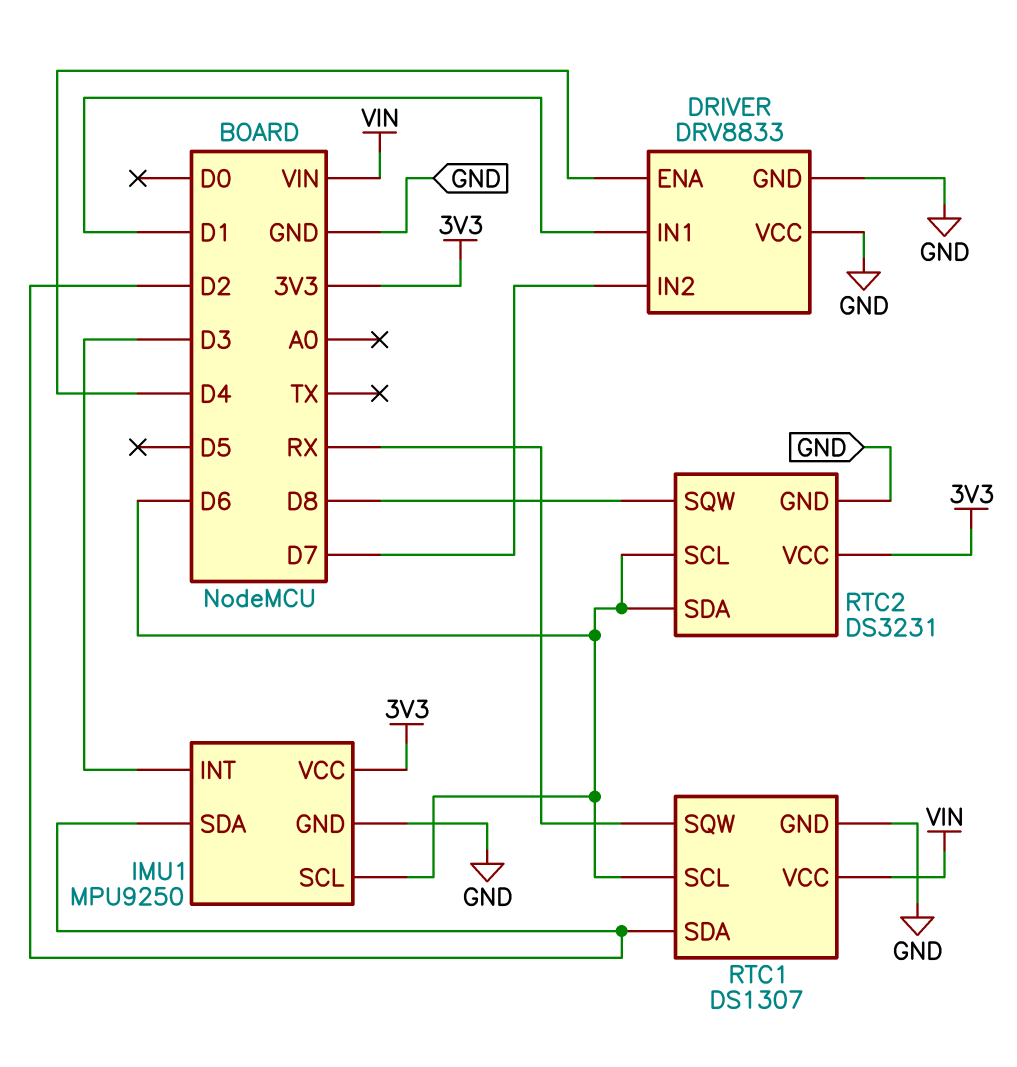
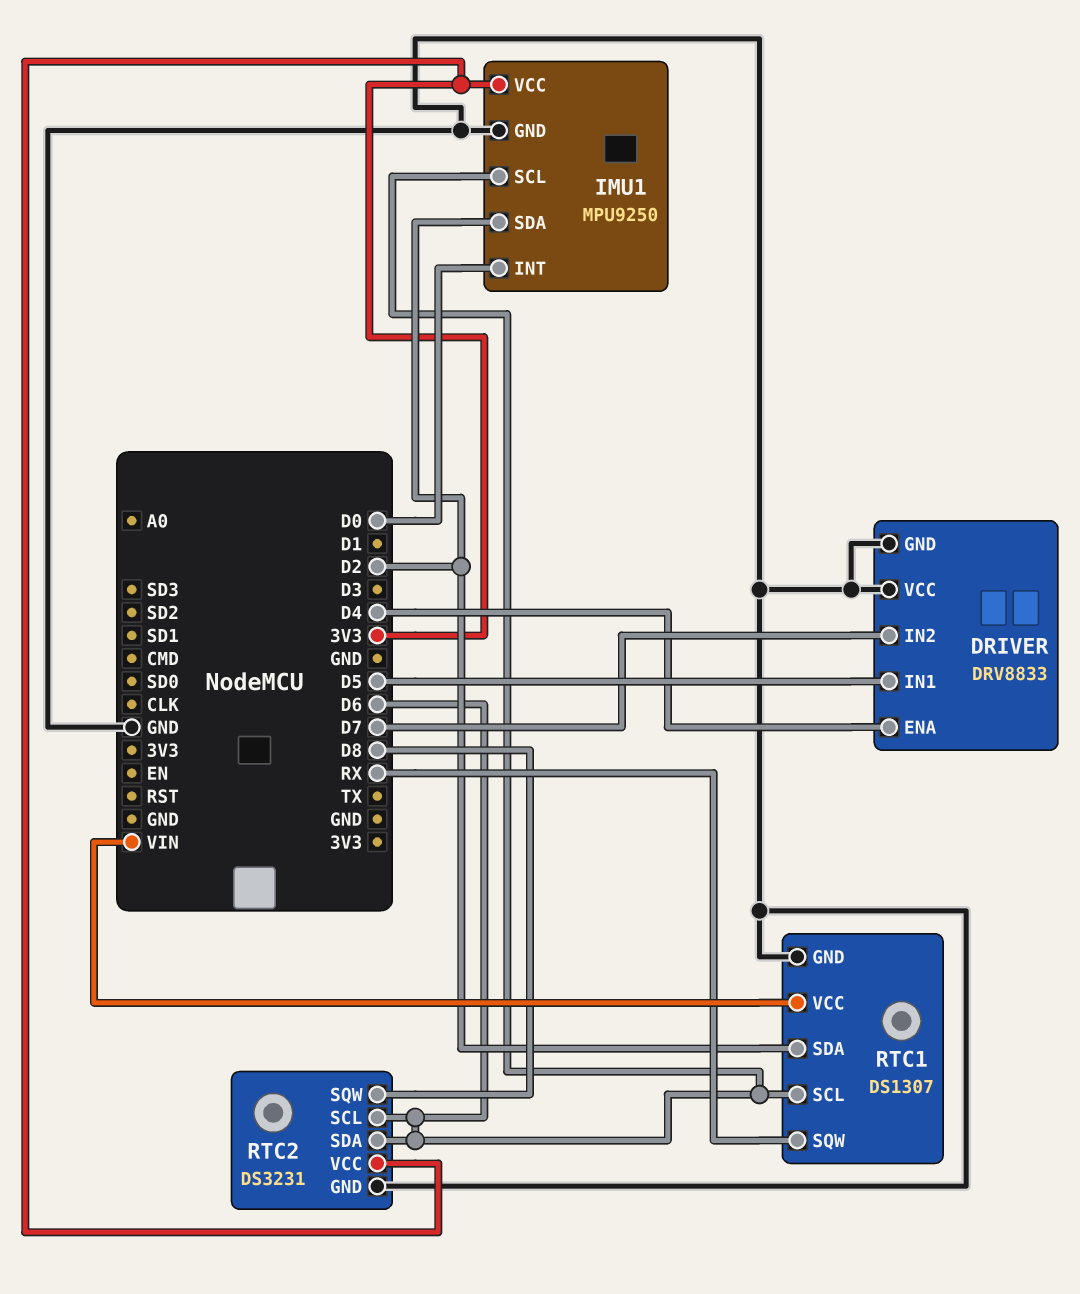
DRIVER pin IN1: D1 -> D5
IMU1 pin INT: D3 -> D0

